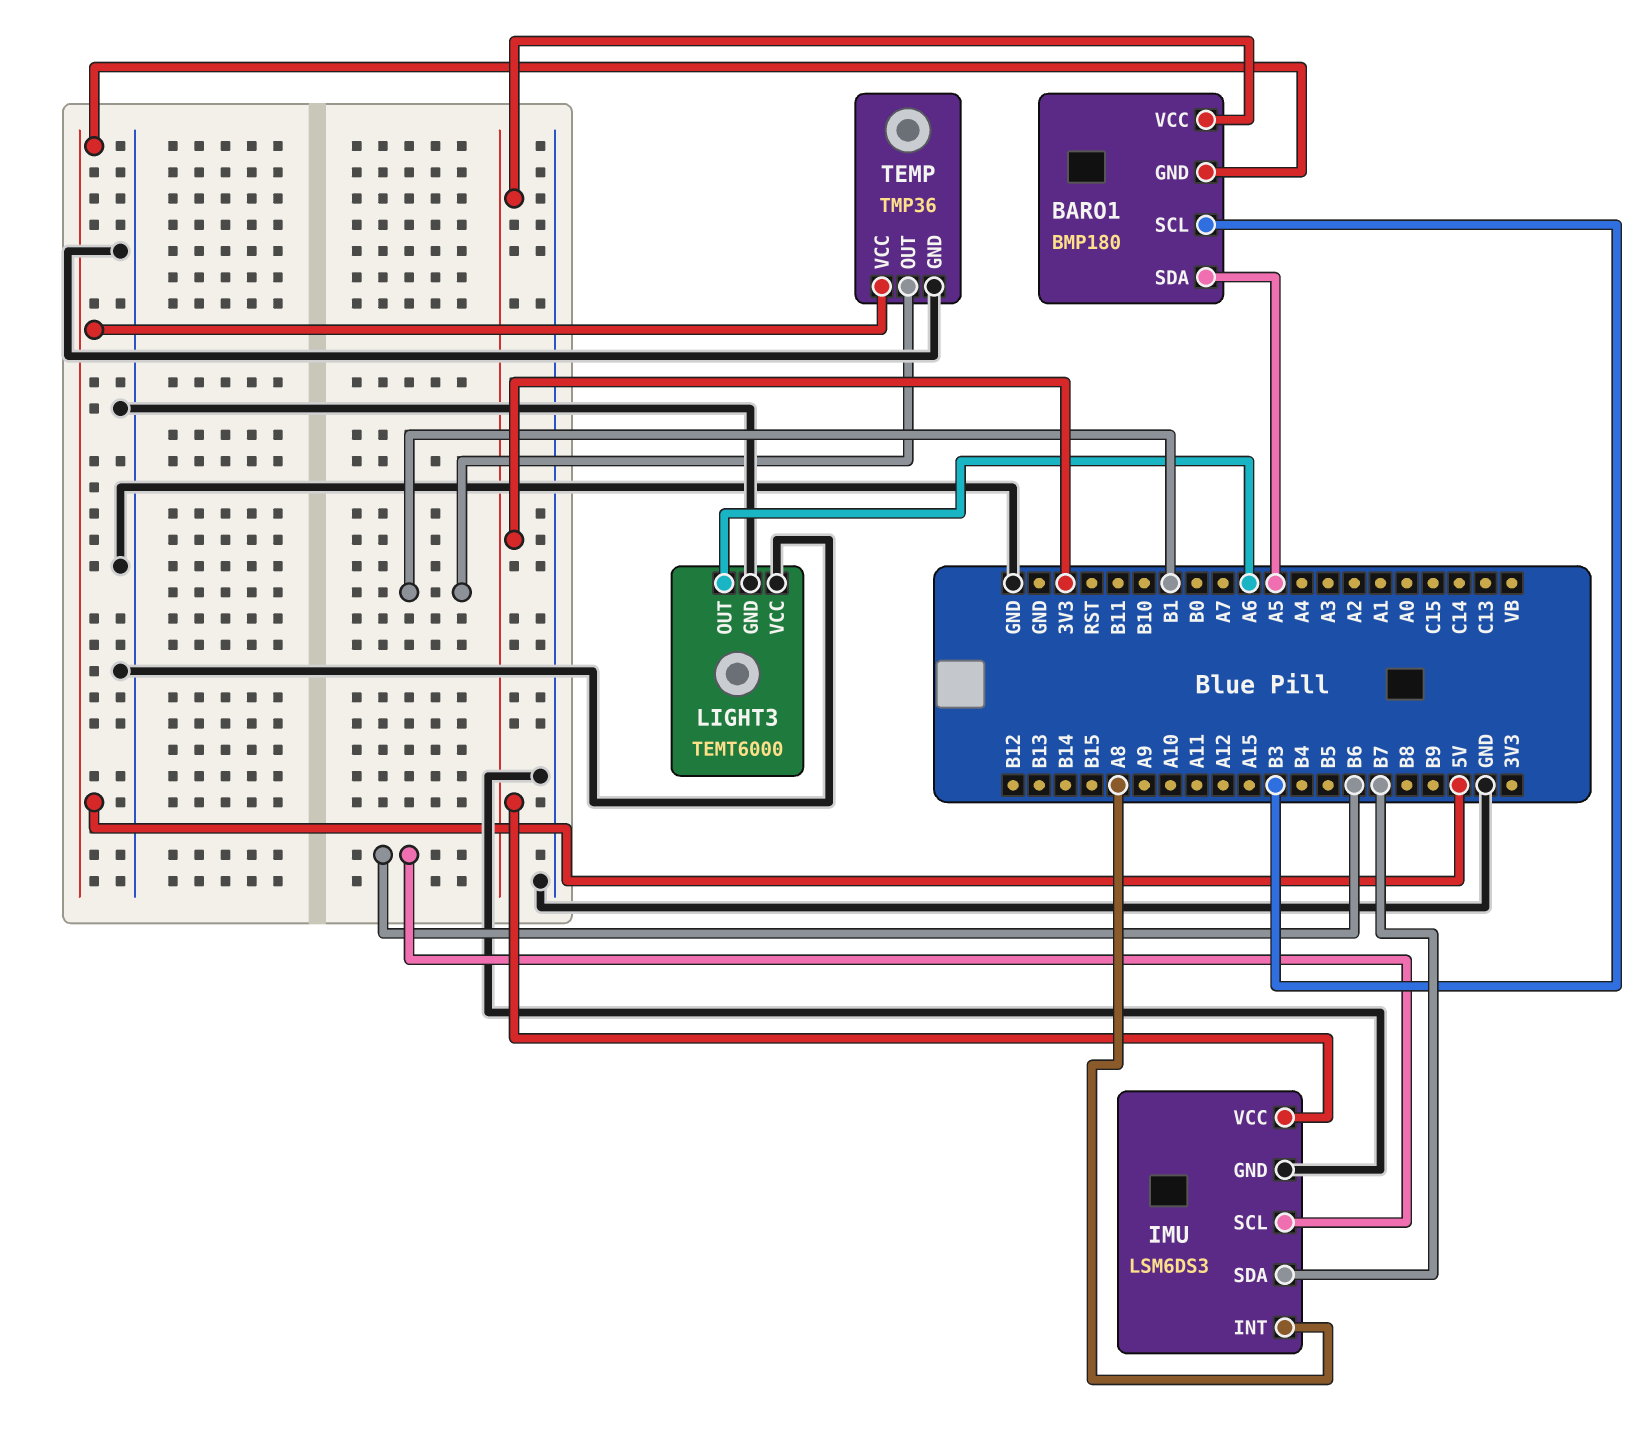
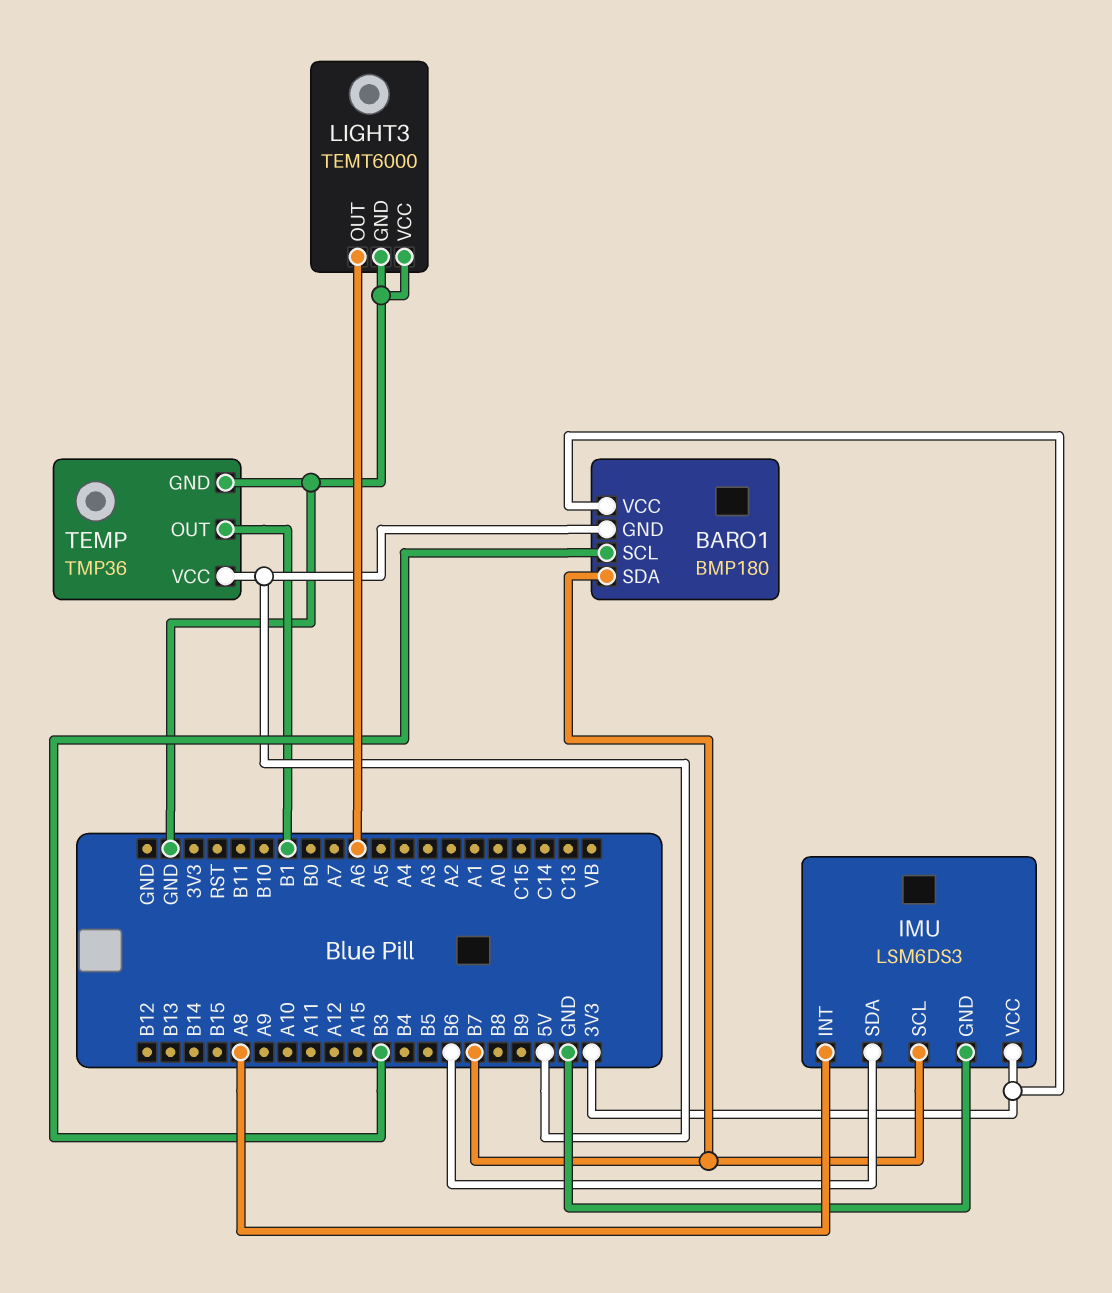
BARO1 pin SDA: A5 -> B7
IMU pin SCL: B6 -> B7
IMU pin SDA: B7 -> B6

